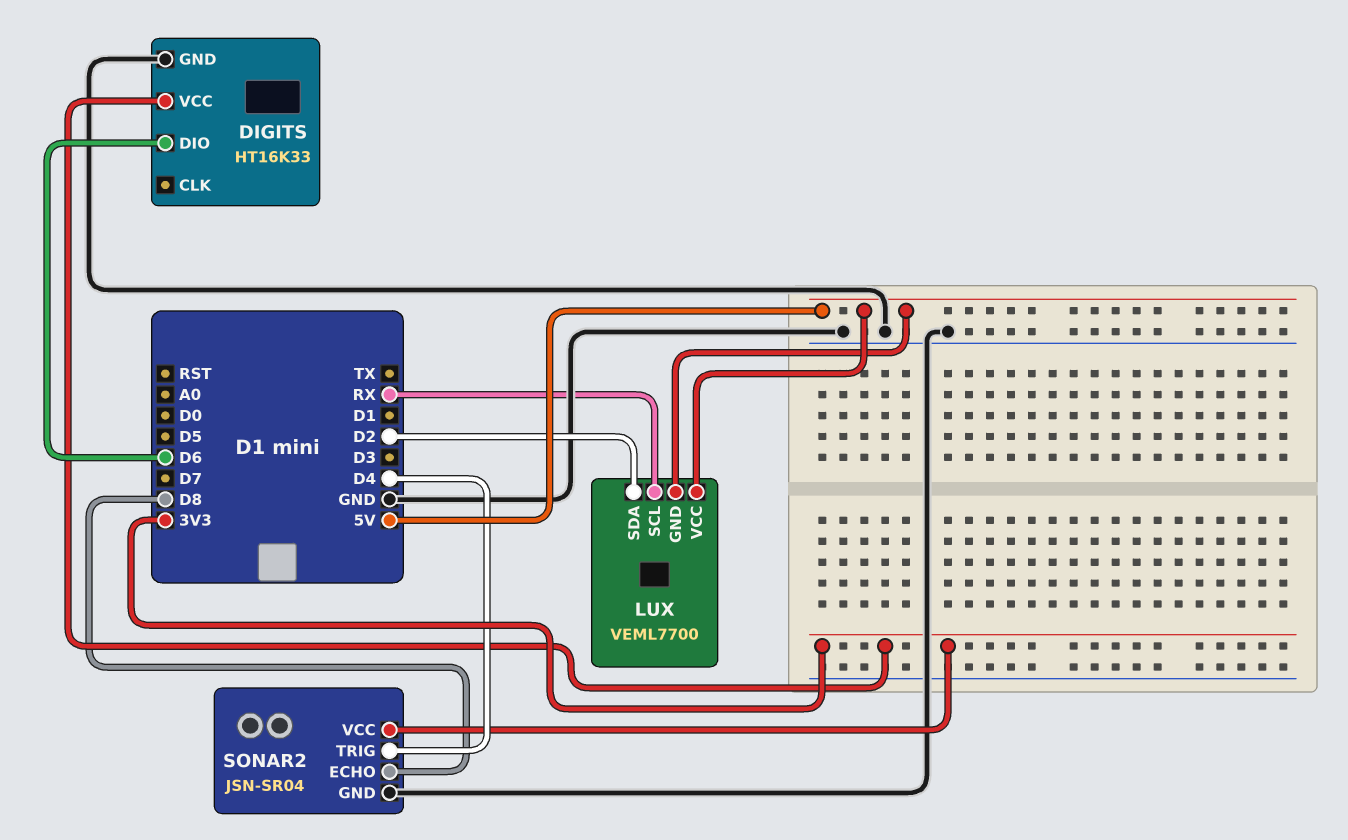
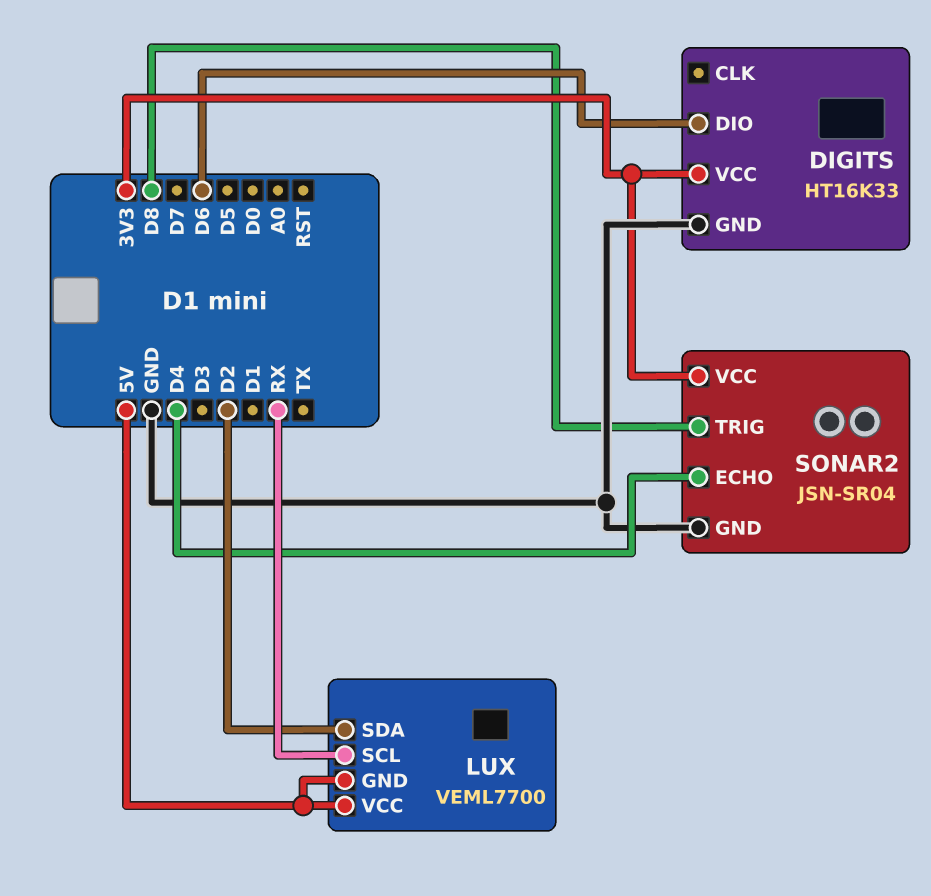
SONAR2 pin ECHO: D8 -> D4
SONAR2 pin TRIG: D4 -> D8

